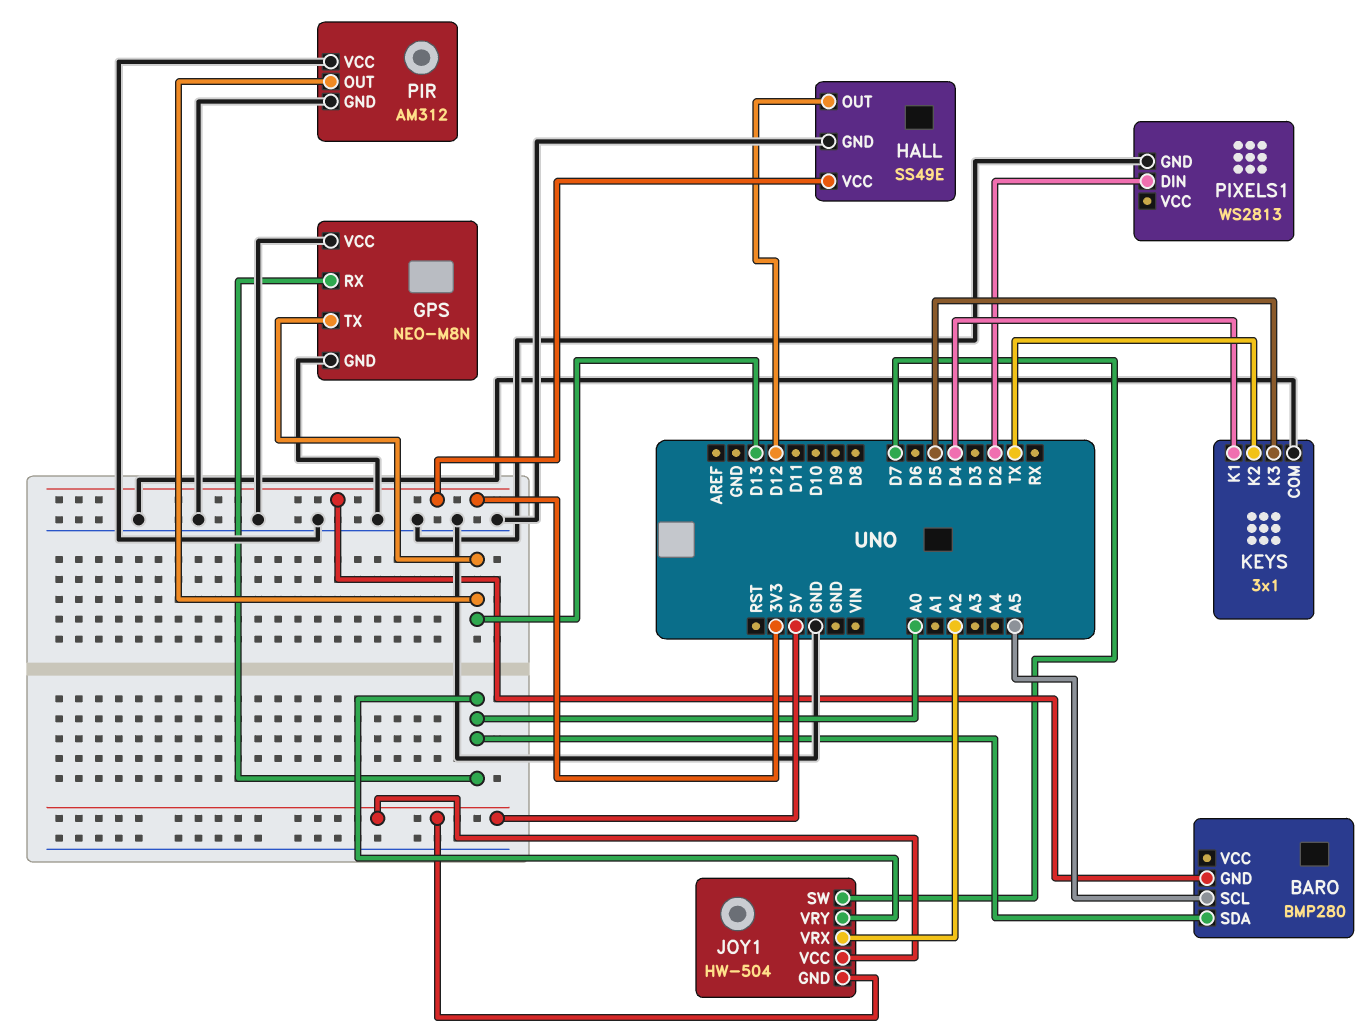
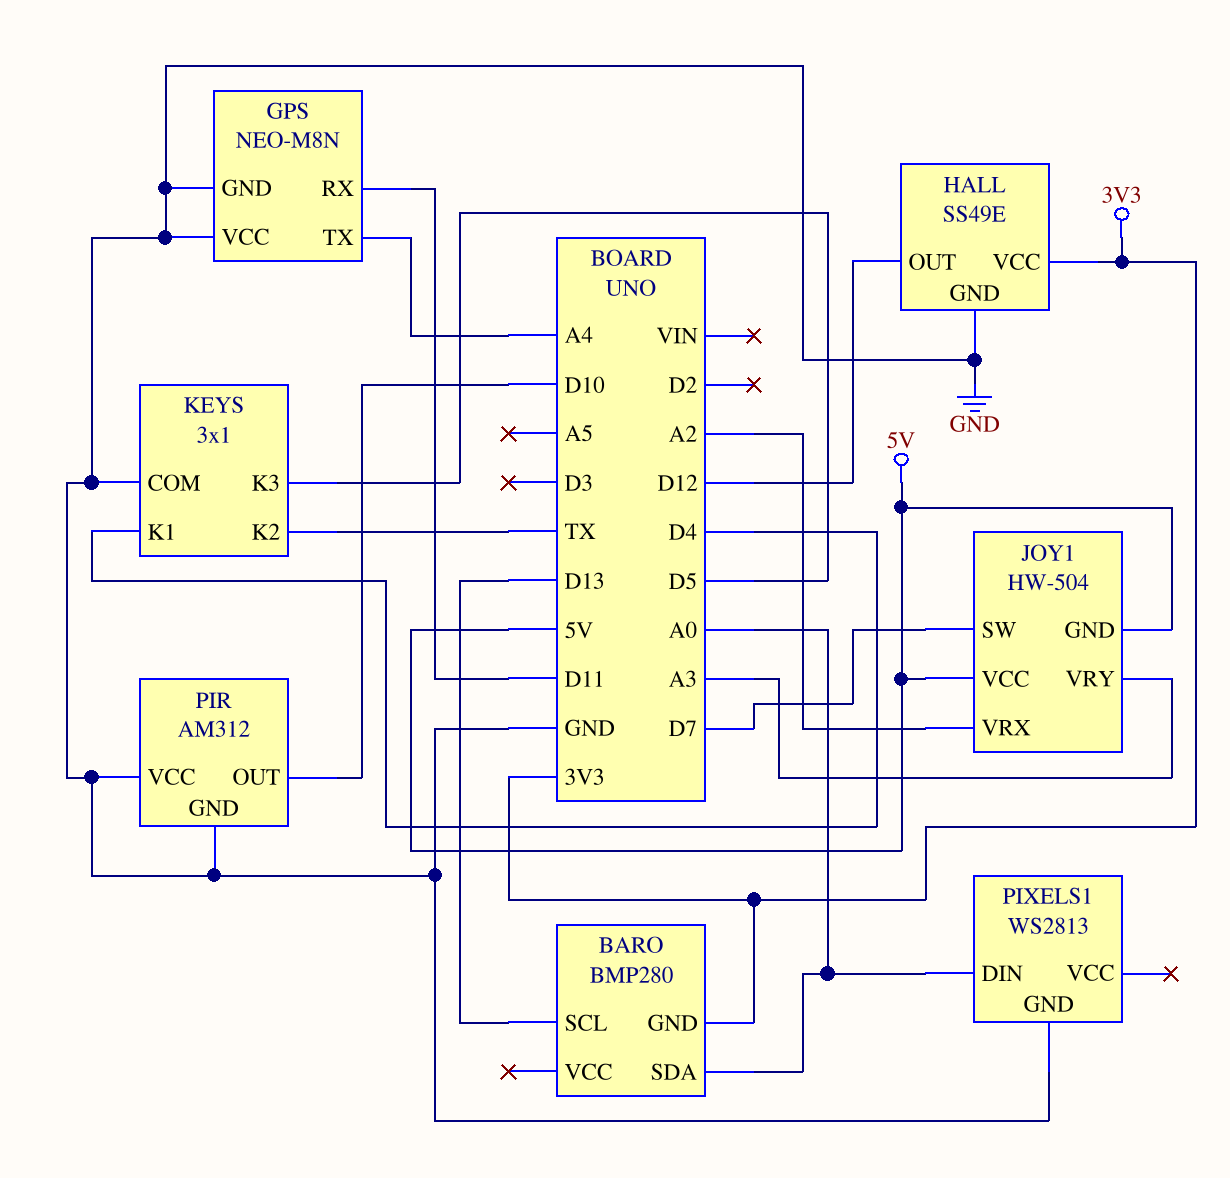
BARO pin SCL: A5 -> D13
GPS pin RX: A0 -> D11
GPS pin TX: D13 -> A4
JOY1 pin VRY: A0 -> A3
PIR pin OUT: D13 -> D10
PIXELS1 pin DIN: D2 -> A0

